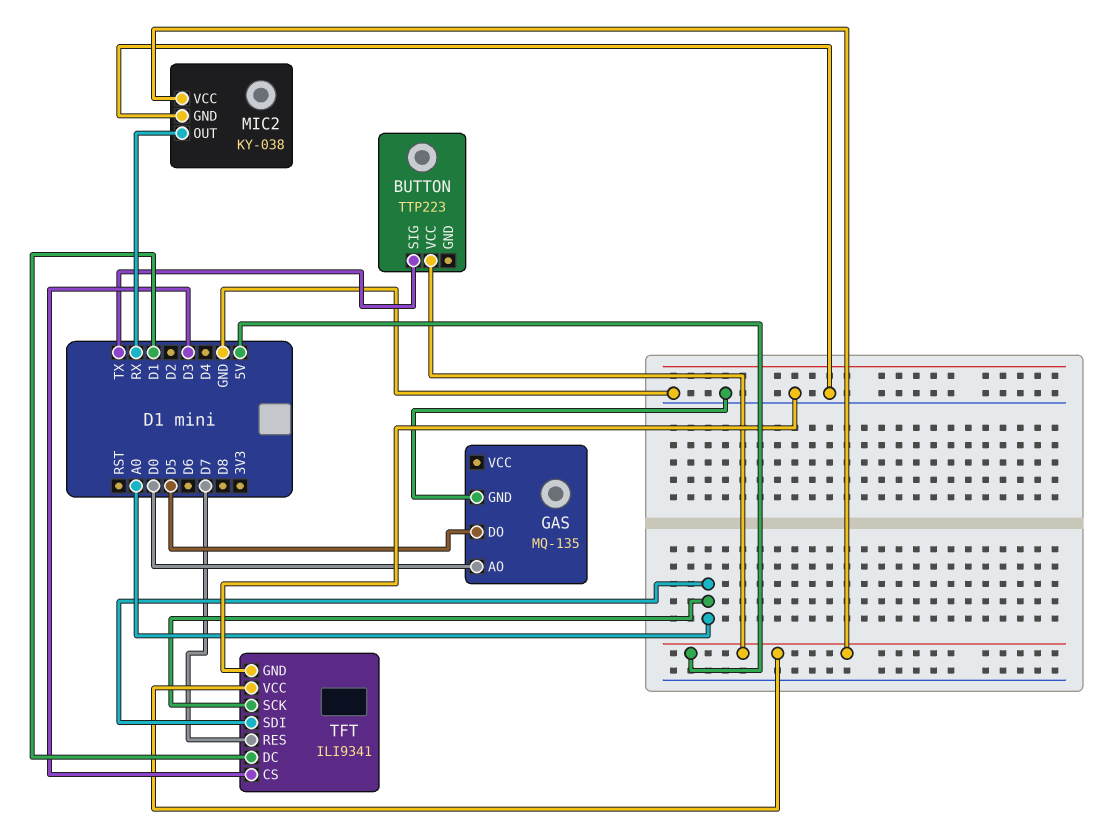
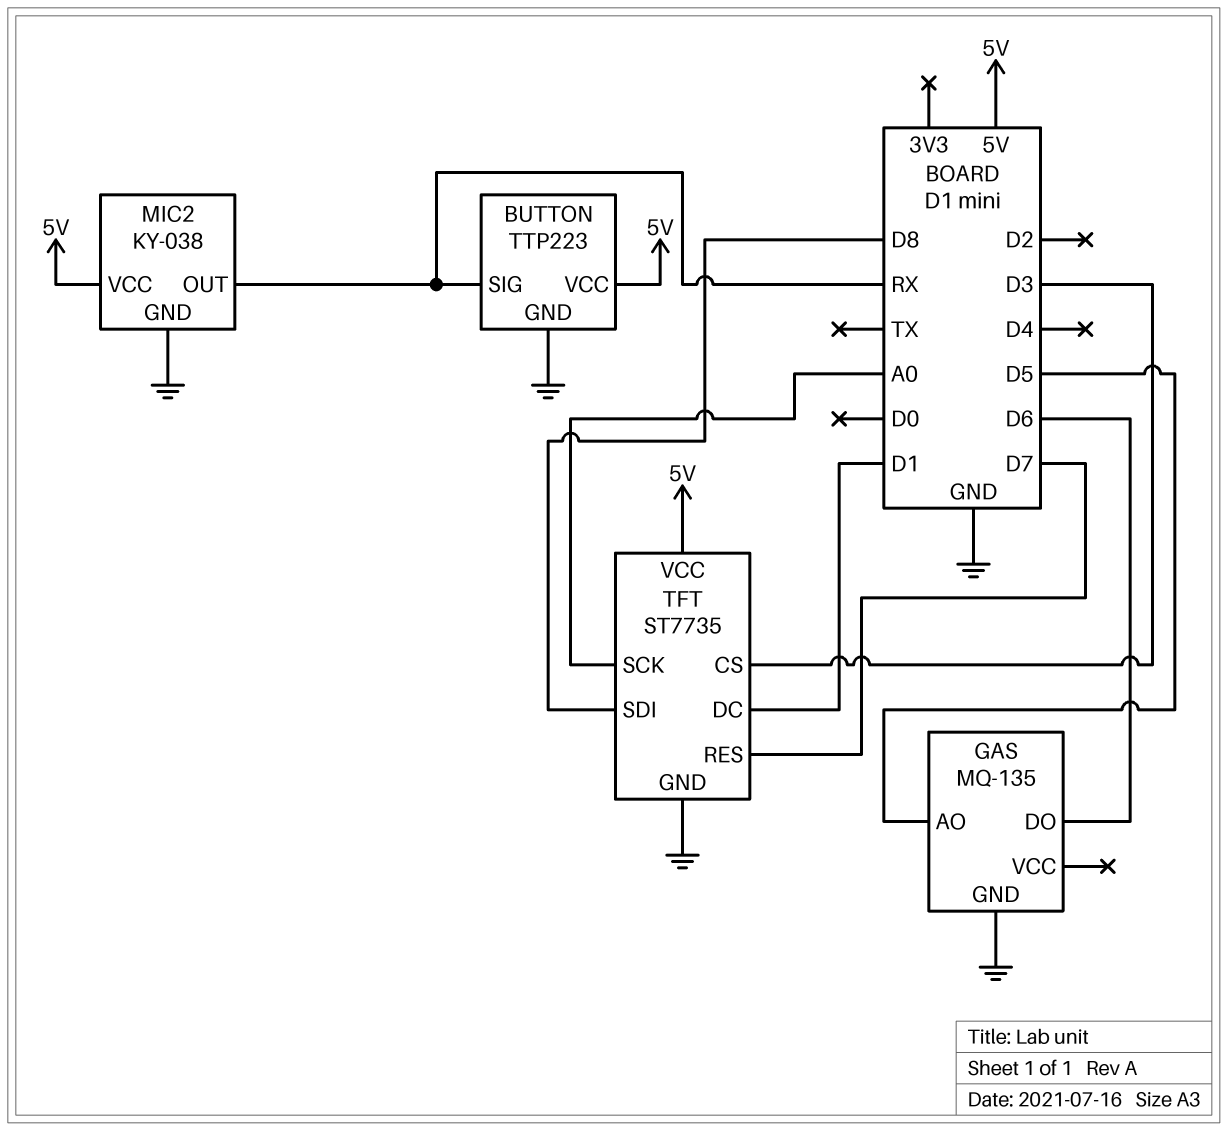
BUTTON pin GND: none -> GND
BUTTON pin SIG: TX -> RX
GAS pin AO: D0 -> D5
GAS pin DO: D5 -> D6
TFT: ILI9341 -> ST7735
TFT pin SDI: A0 -> D8

